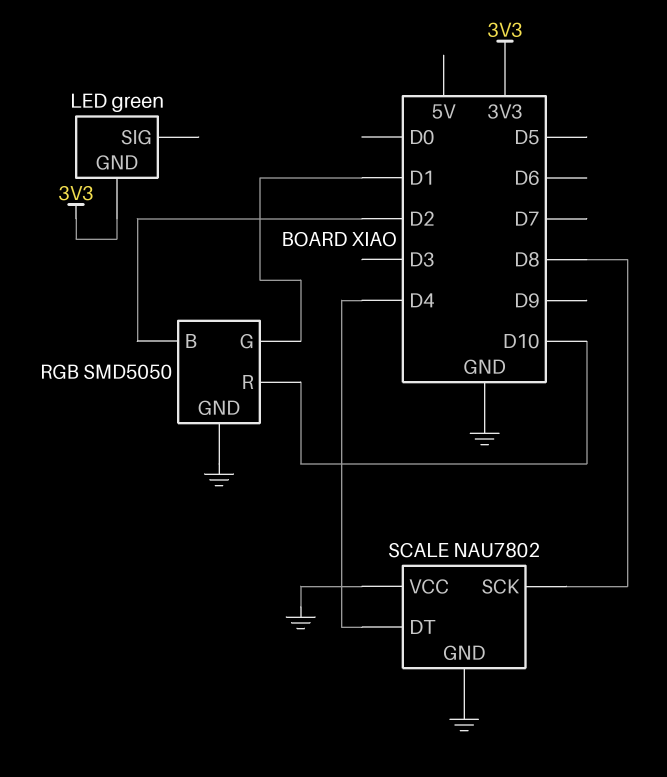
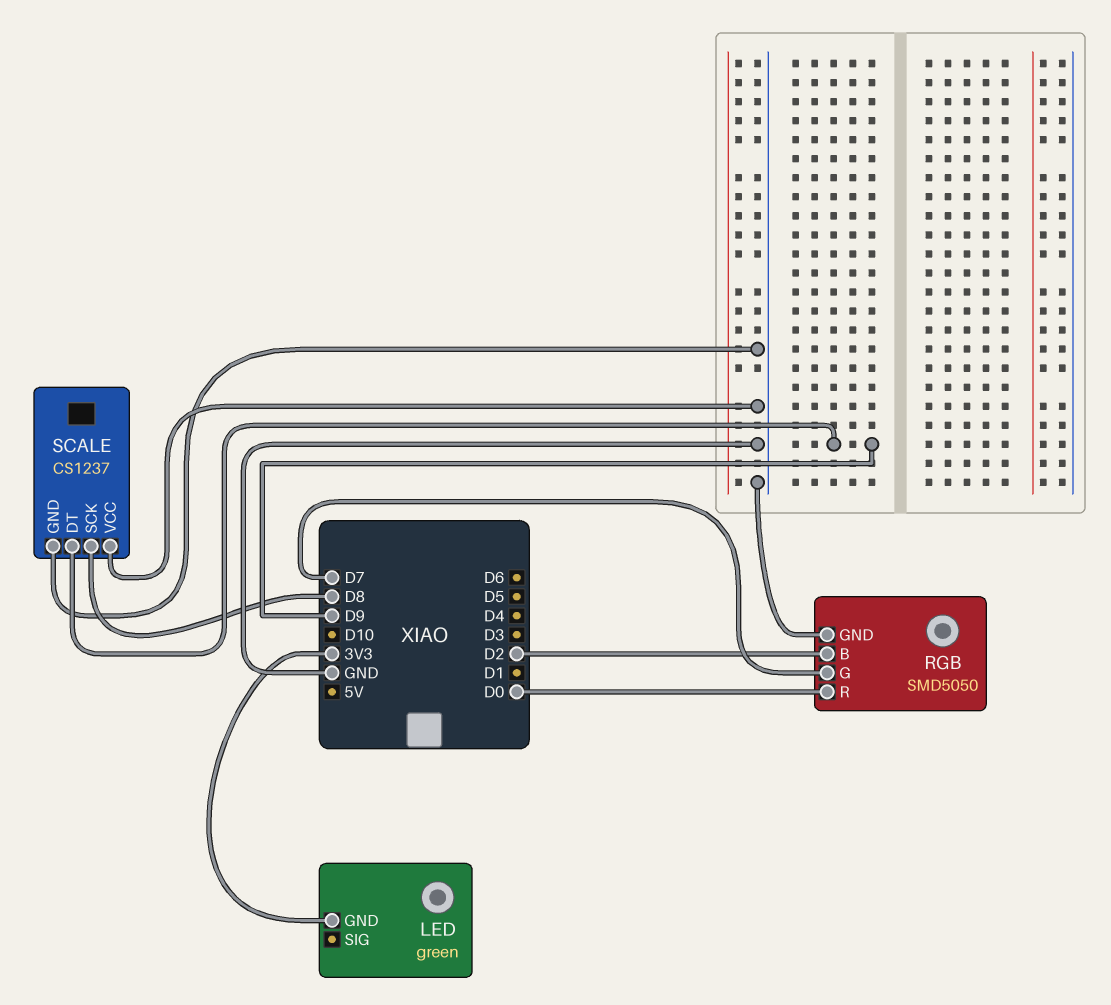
RGB pin G: D1 -> D7
RGB pin R: D10 -> D0
SCALE: NAU7802 -> CS1237
SCALE pin DT: D4 -> D9

